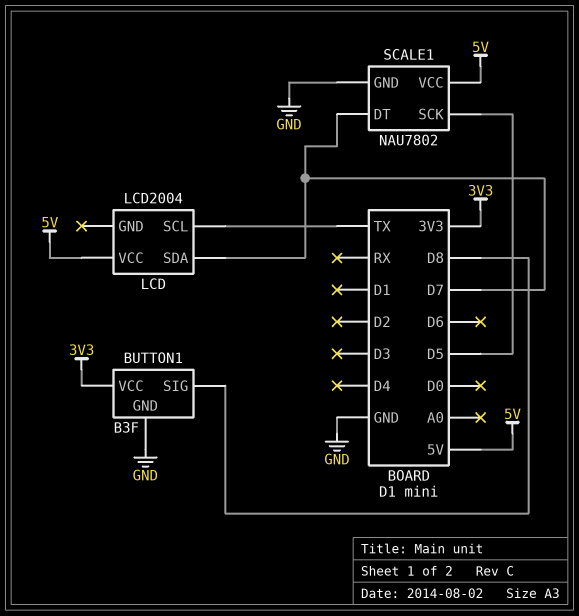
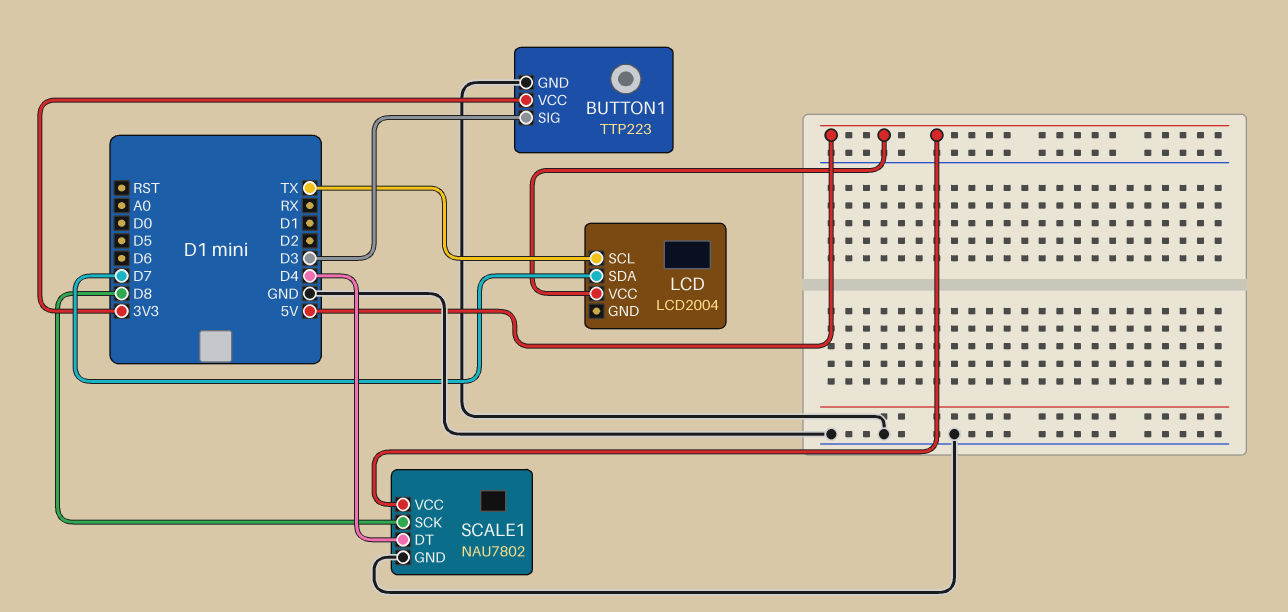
BUTTON1: B3F -> TTP223
BUTTON1 pin SIG: D8 -> D3
SCALE1 pin DT: D7 -> D4
SCALE1 pin SCK: D5 -> D8

